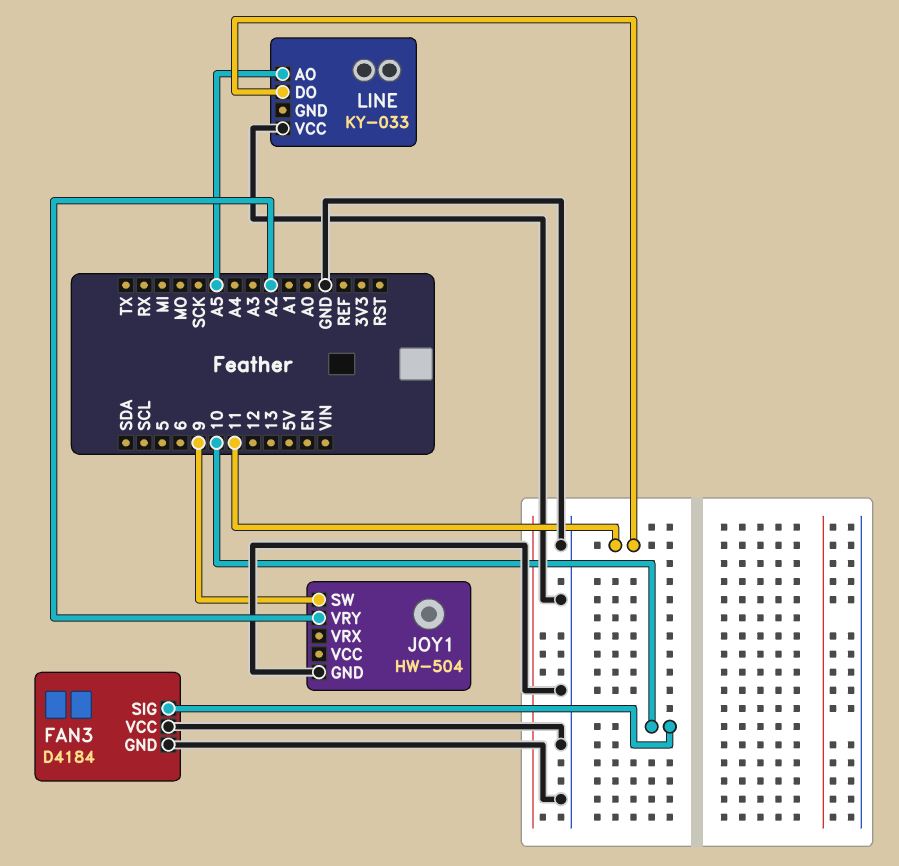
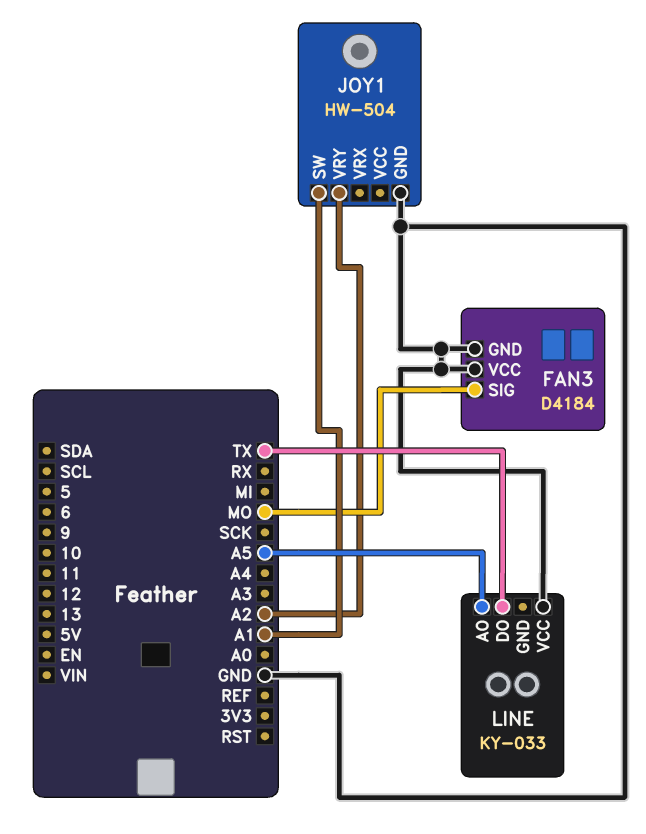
FAN3 pin SIG: 10 -> MO
JOY1 pin SW: 9 -> A1
LINE pin DO: 11 -> TX

